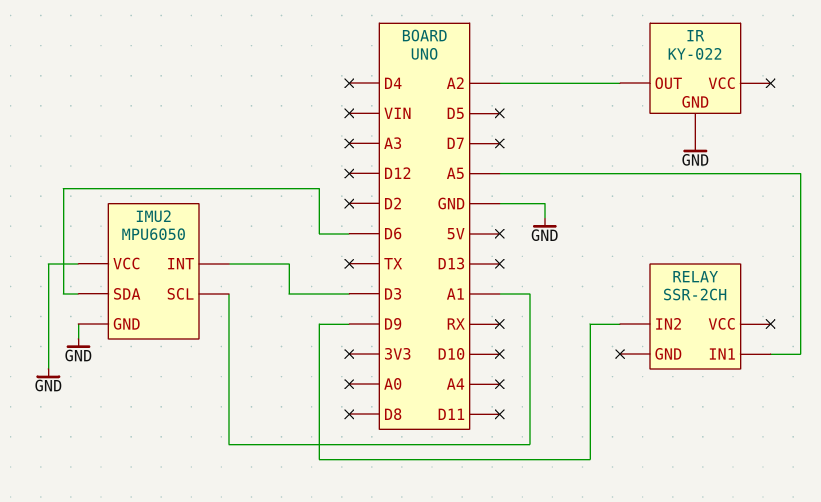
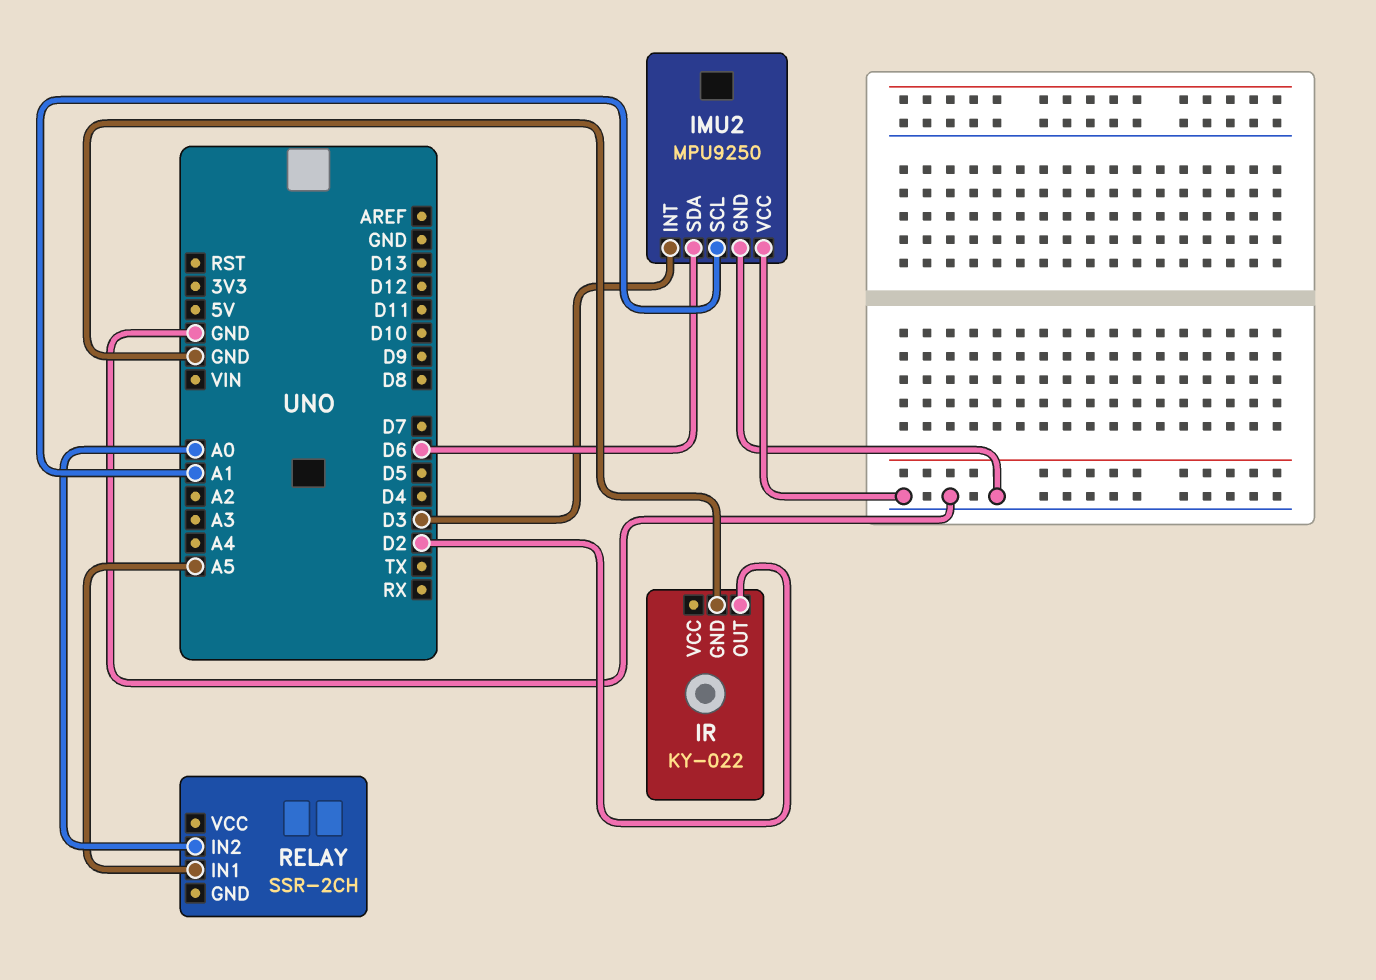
IMU2: MPU6050 -> MPU9250
IR pin OUT: A2 -> D2
RELAY pin IN2: D9 -> A0

